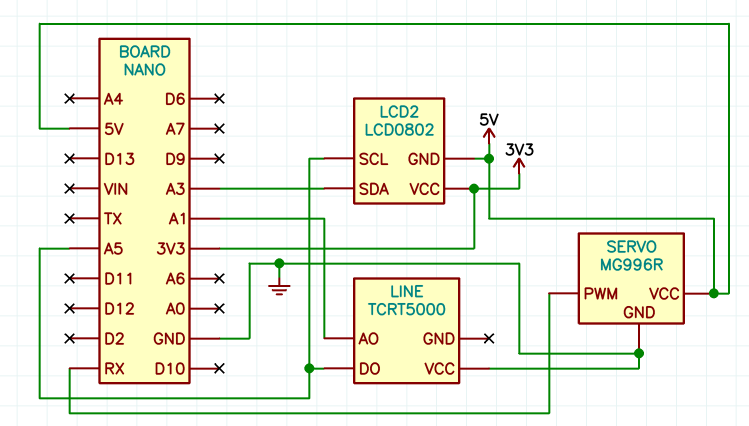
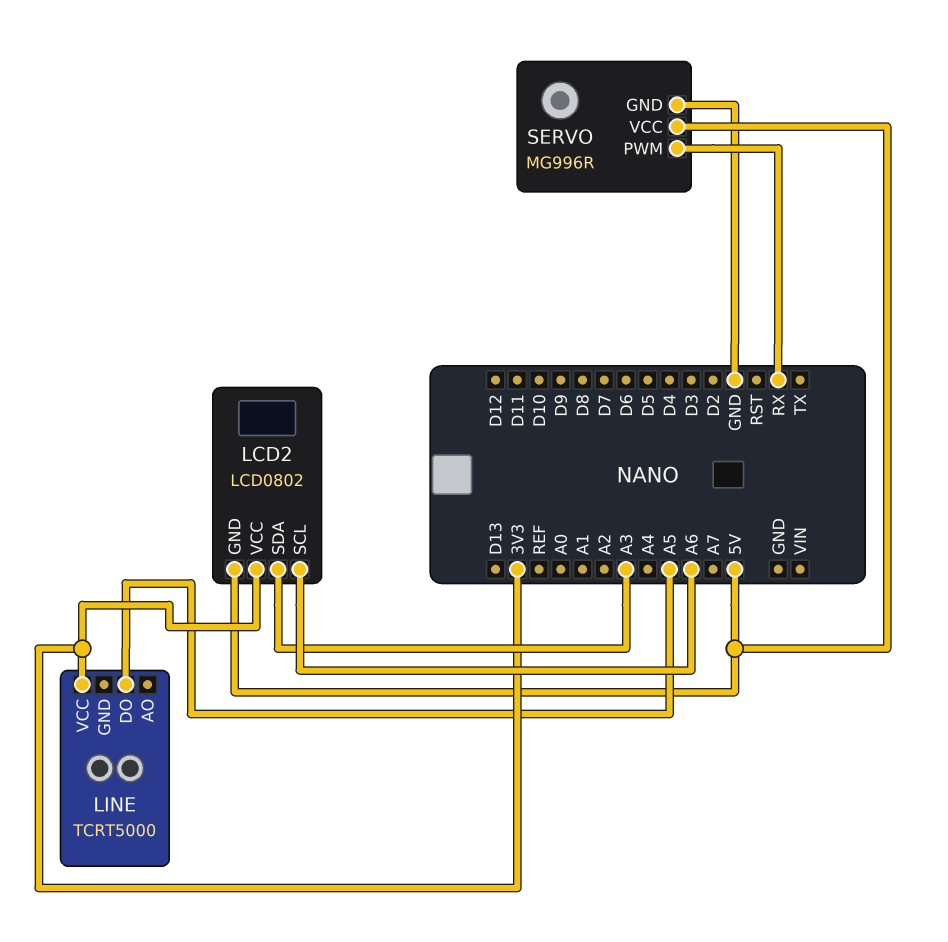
LCD2 pin SCL: A5 -> A6
LINE pin AO: A1 -> none
LINE pin VCC: GND -> 3V3

